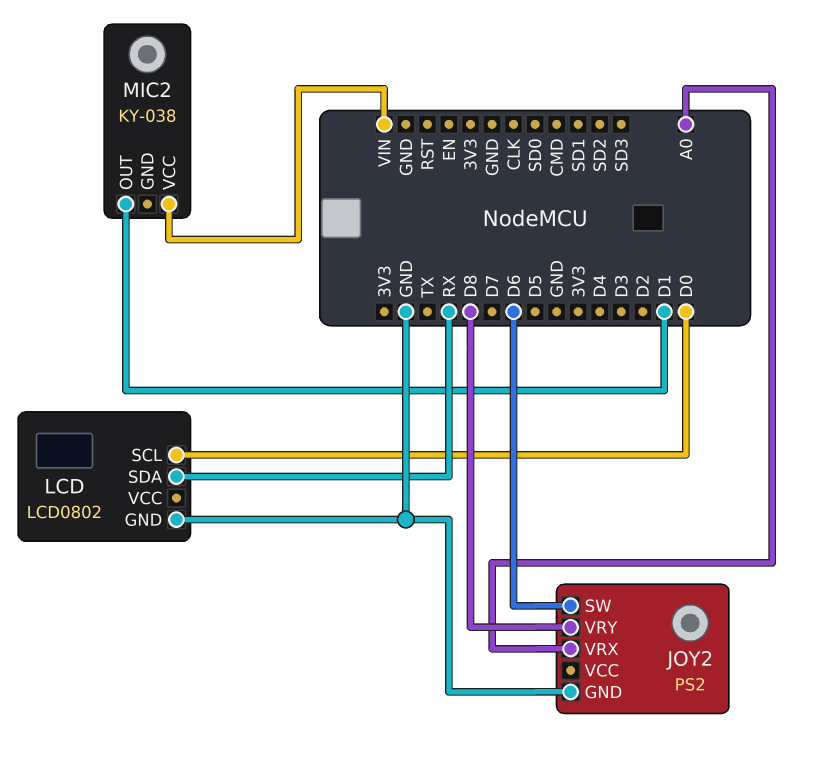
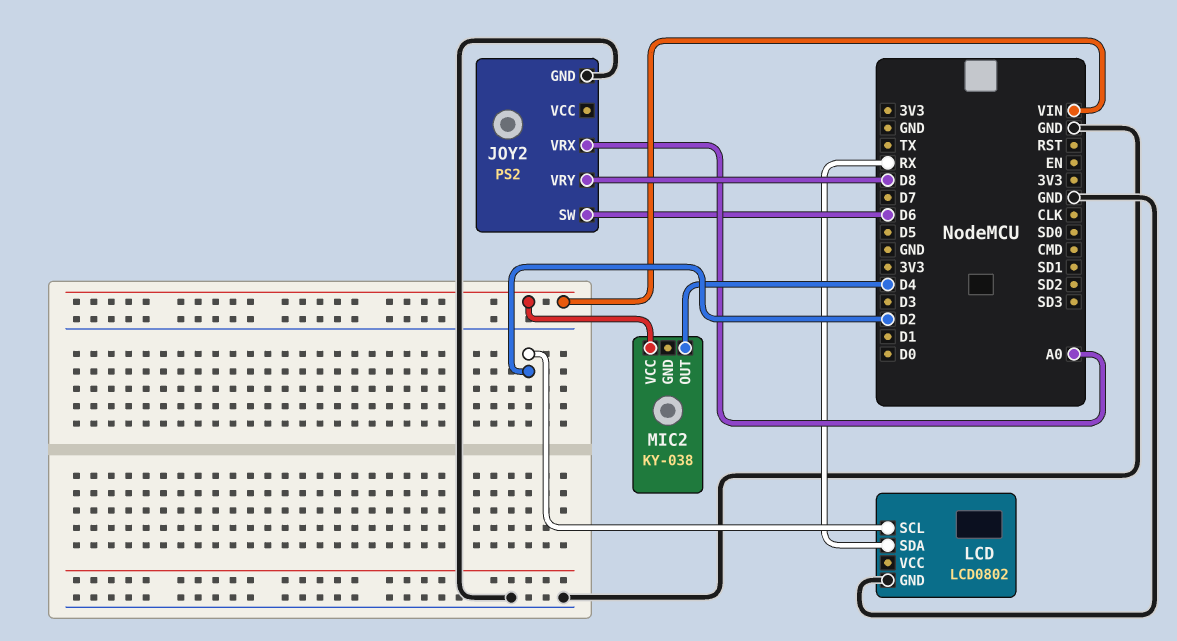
LCD pin SCL: D0 -> D2
MIC2 pin OUT: D1 -> D4

